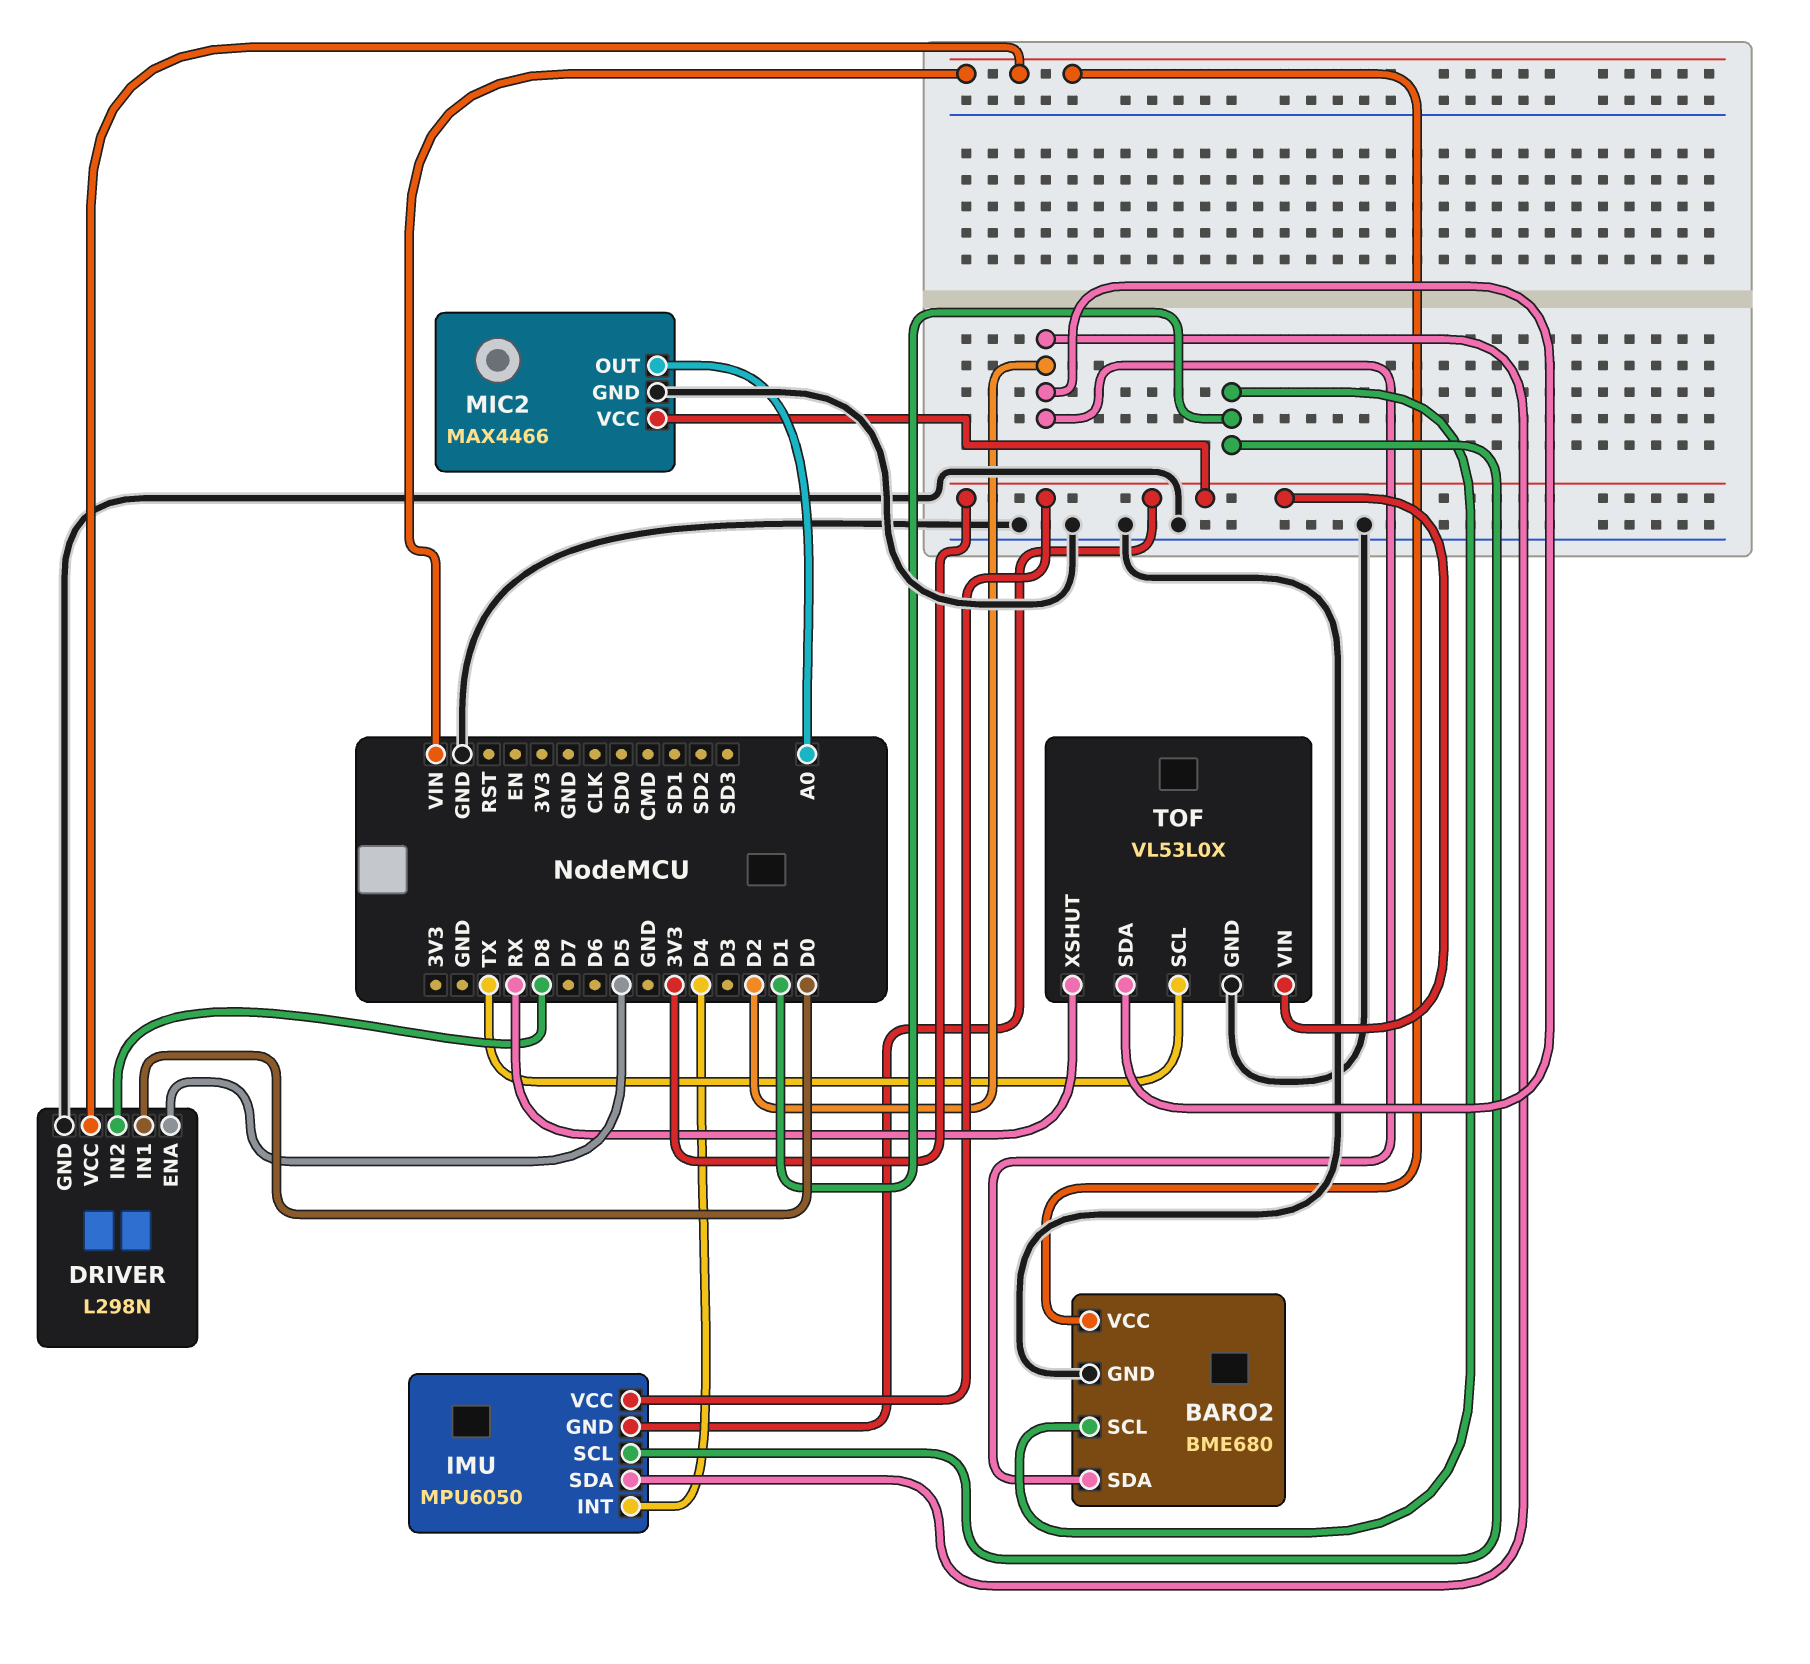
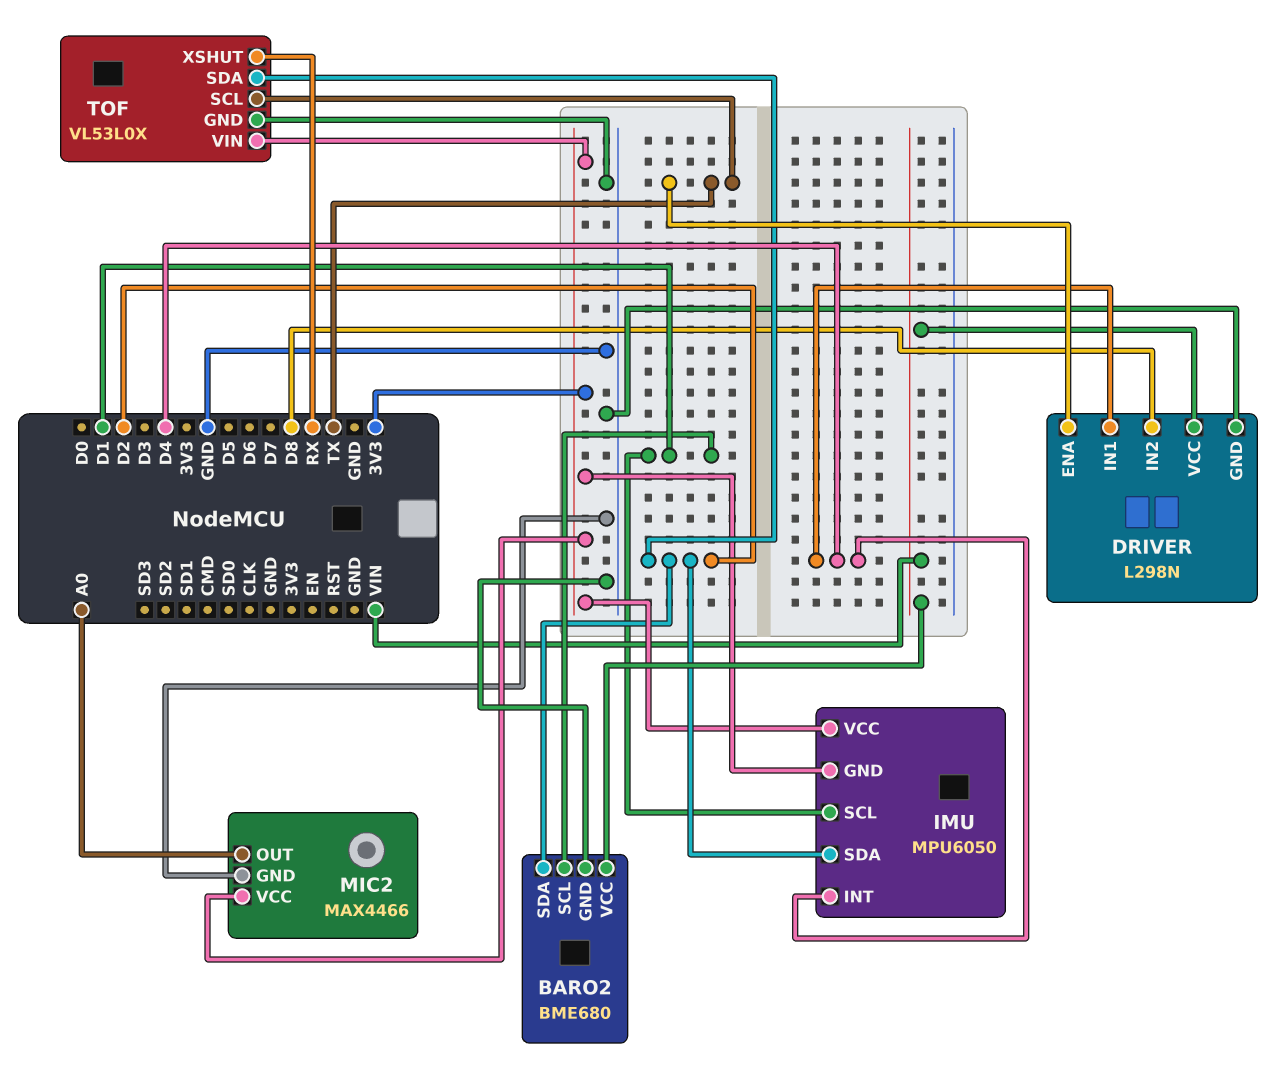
DRIVER pin ENA: D5 -> TX
DRIVER pin IN1: D0 -> D4

